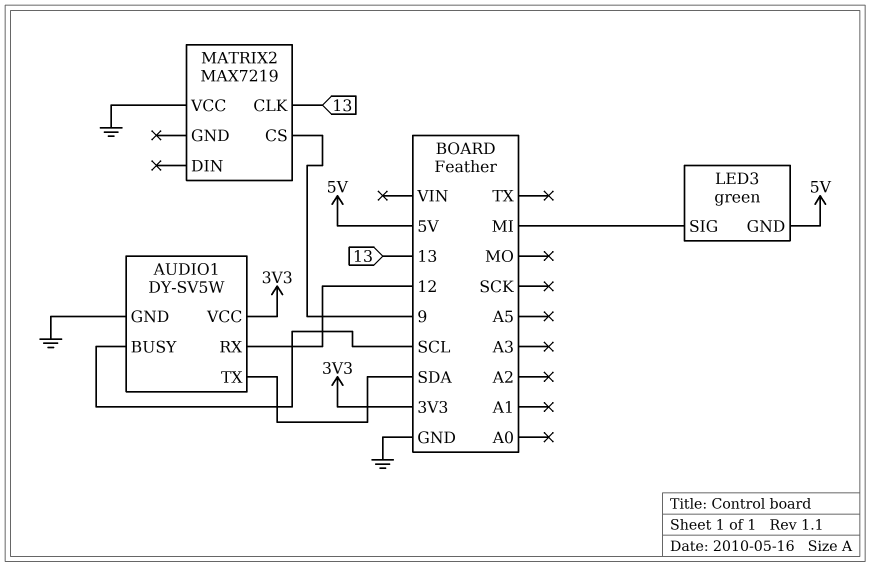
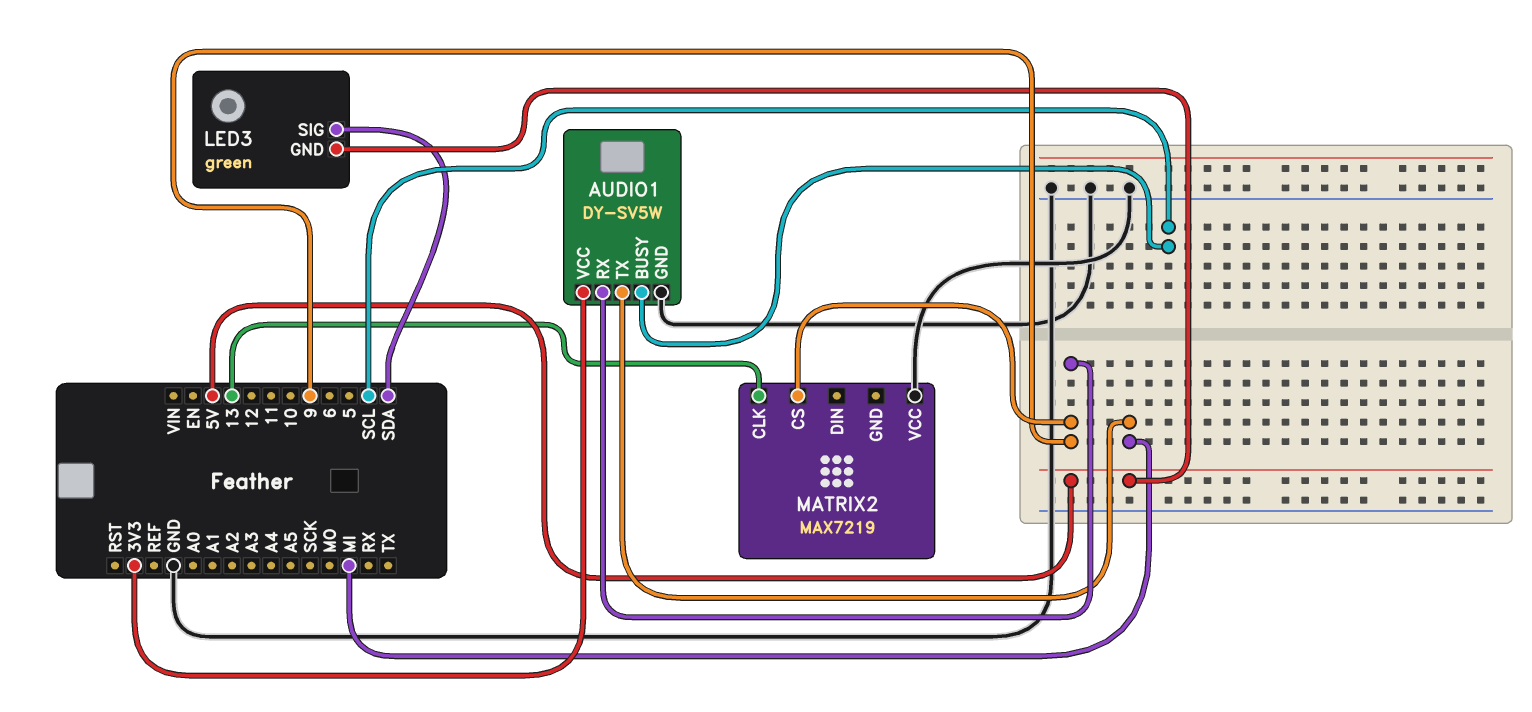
AUDIO1 pin RX: 12 -> 9
AUDIO1 pin TX: SDA -> MI
LED3 pin SIG: MI -> SDA

